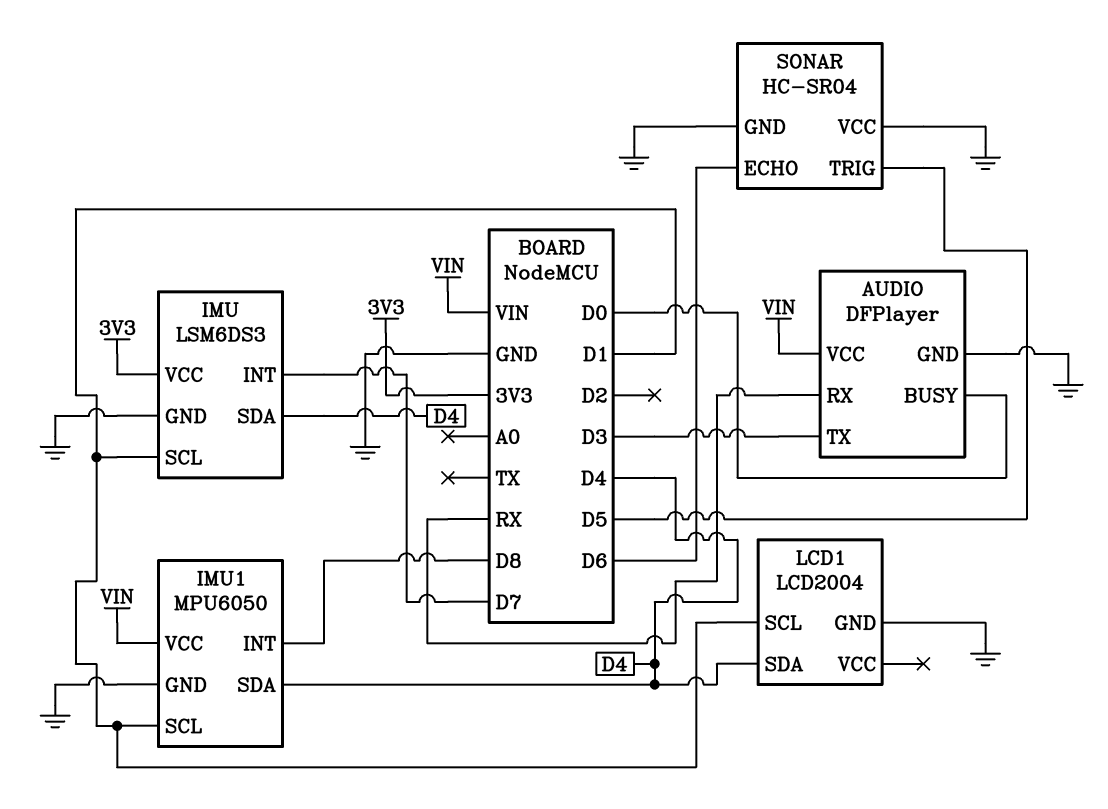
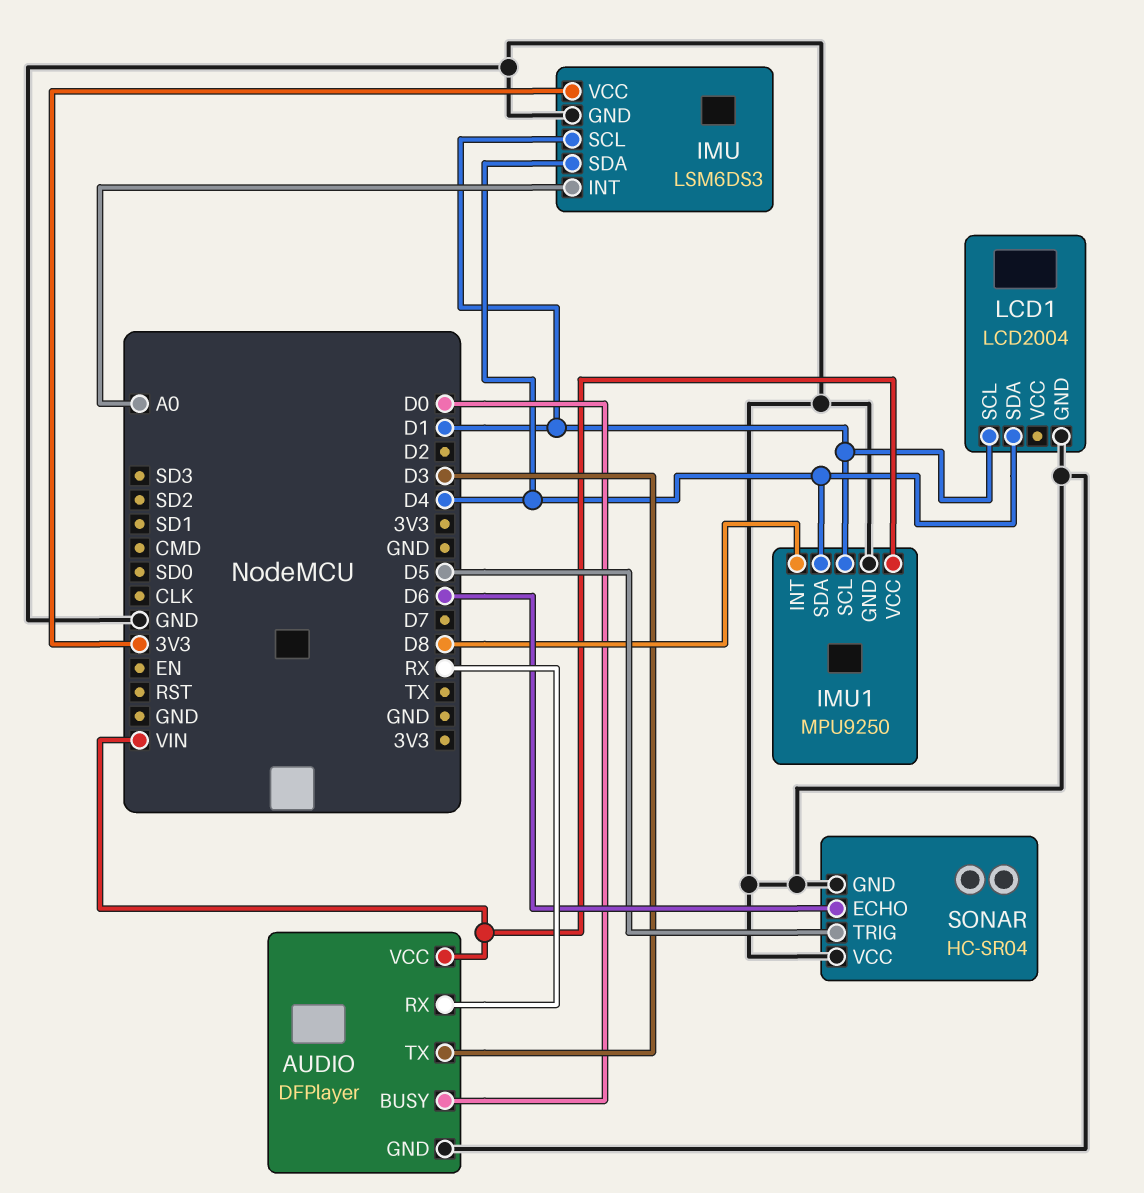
IMU pin INT: D7 -> A0
IMU1: MPU6050 -> MPU9250

